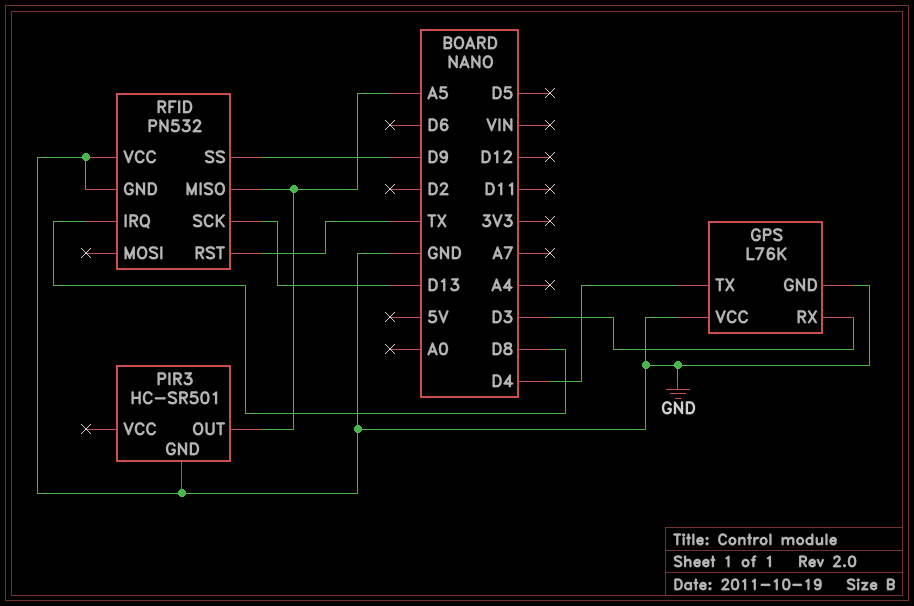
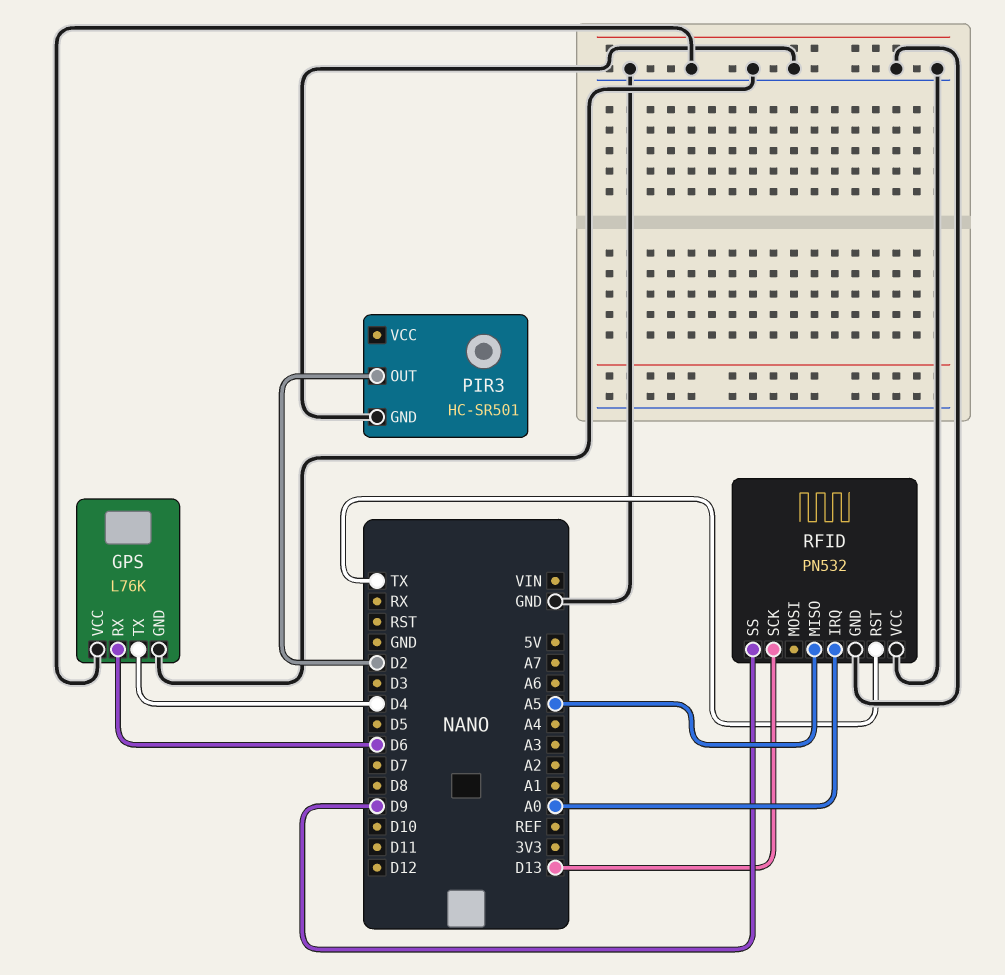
GPS pin RX: D3 -> D6
PIR3 pin OUT: A5 -> D2
RFID pin IRQ: D8 -> A0

